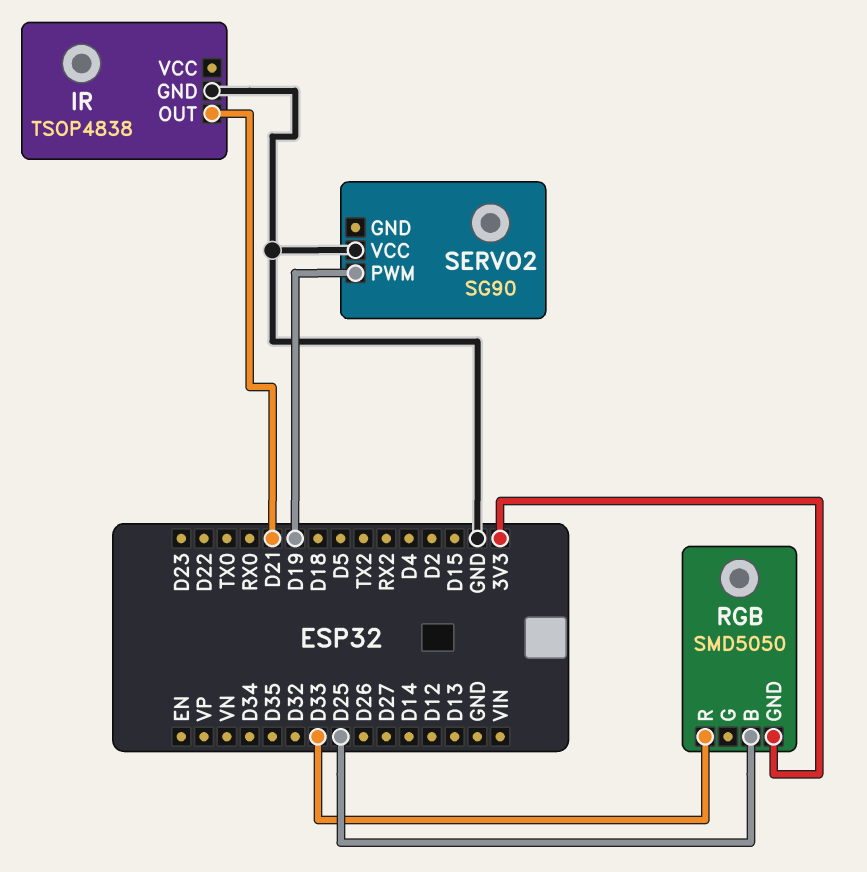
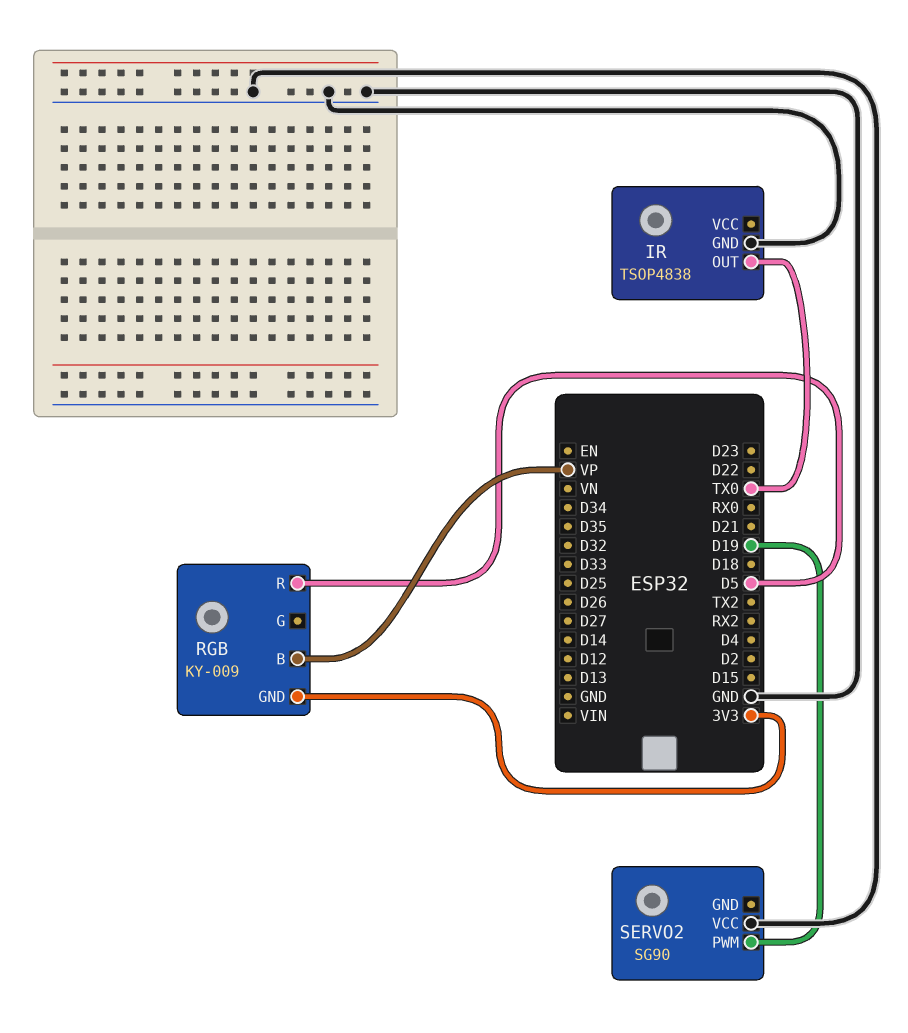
IR pin OUT: D21 -> TX0
RGB: SMD5050 -> KY-009
RGB pin B: D25 -> VP
RGB pin R: D33 -> D5

